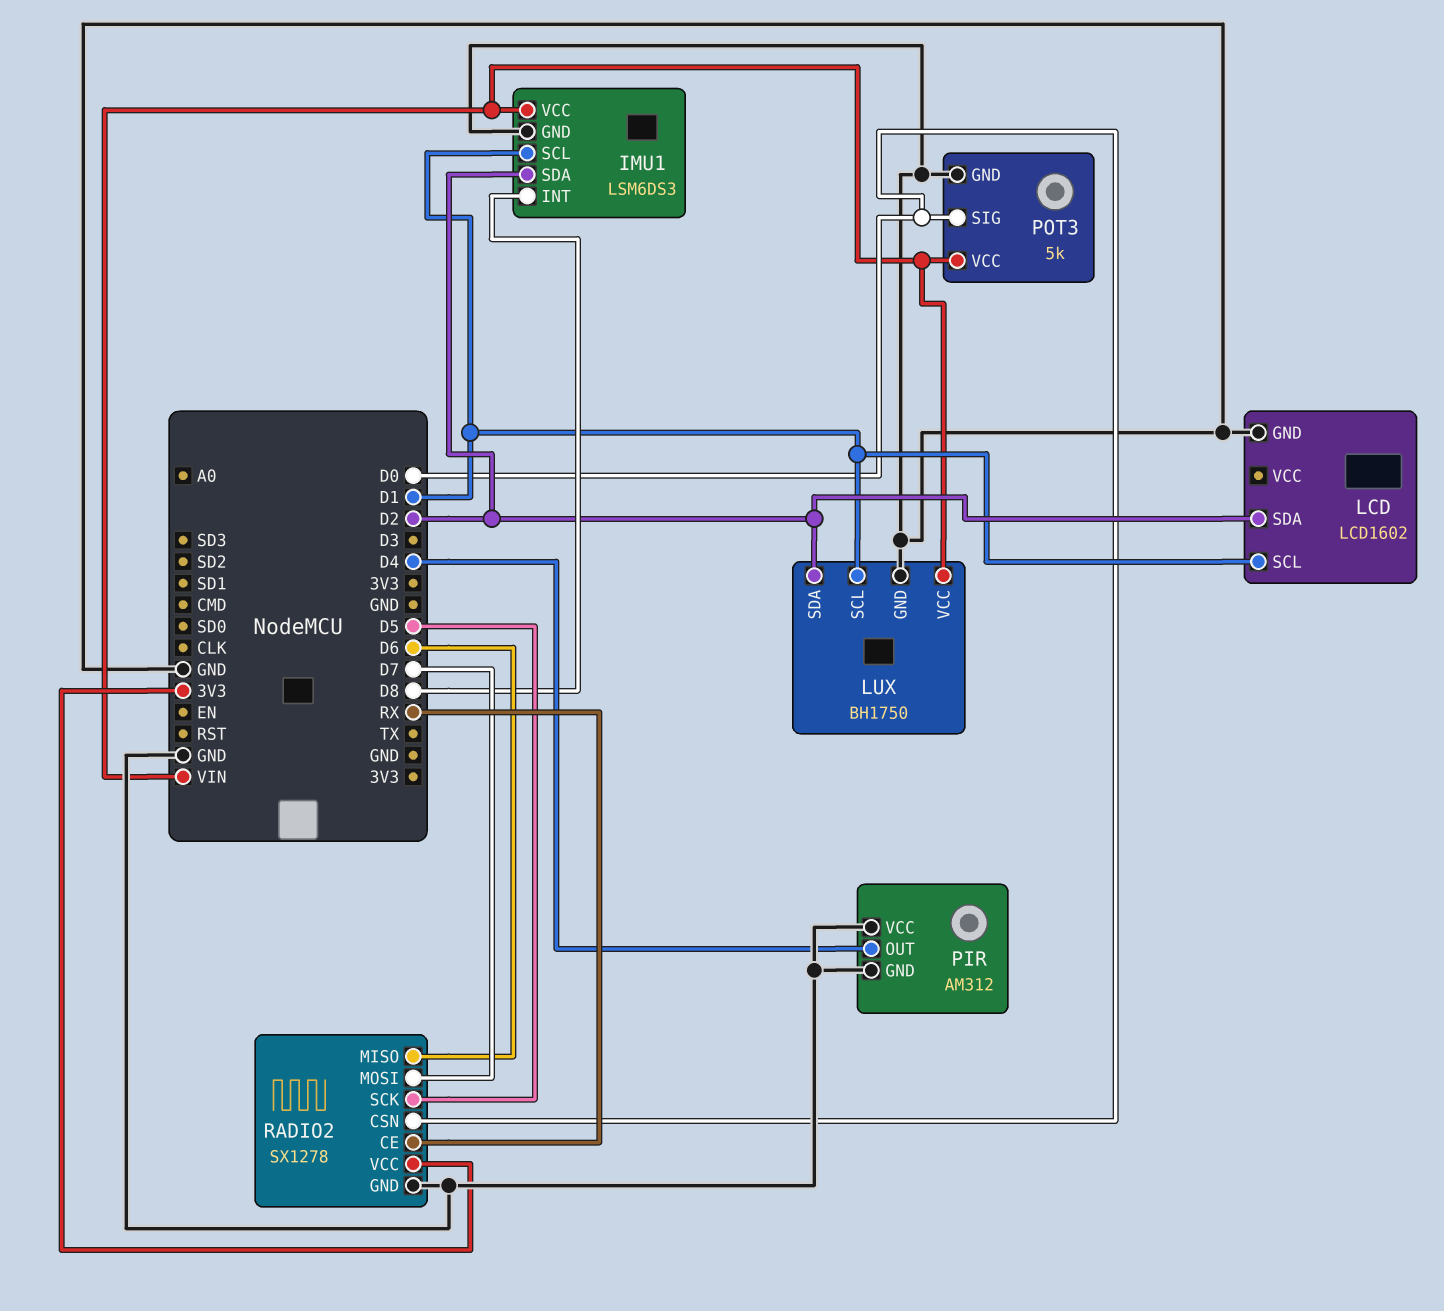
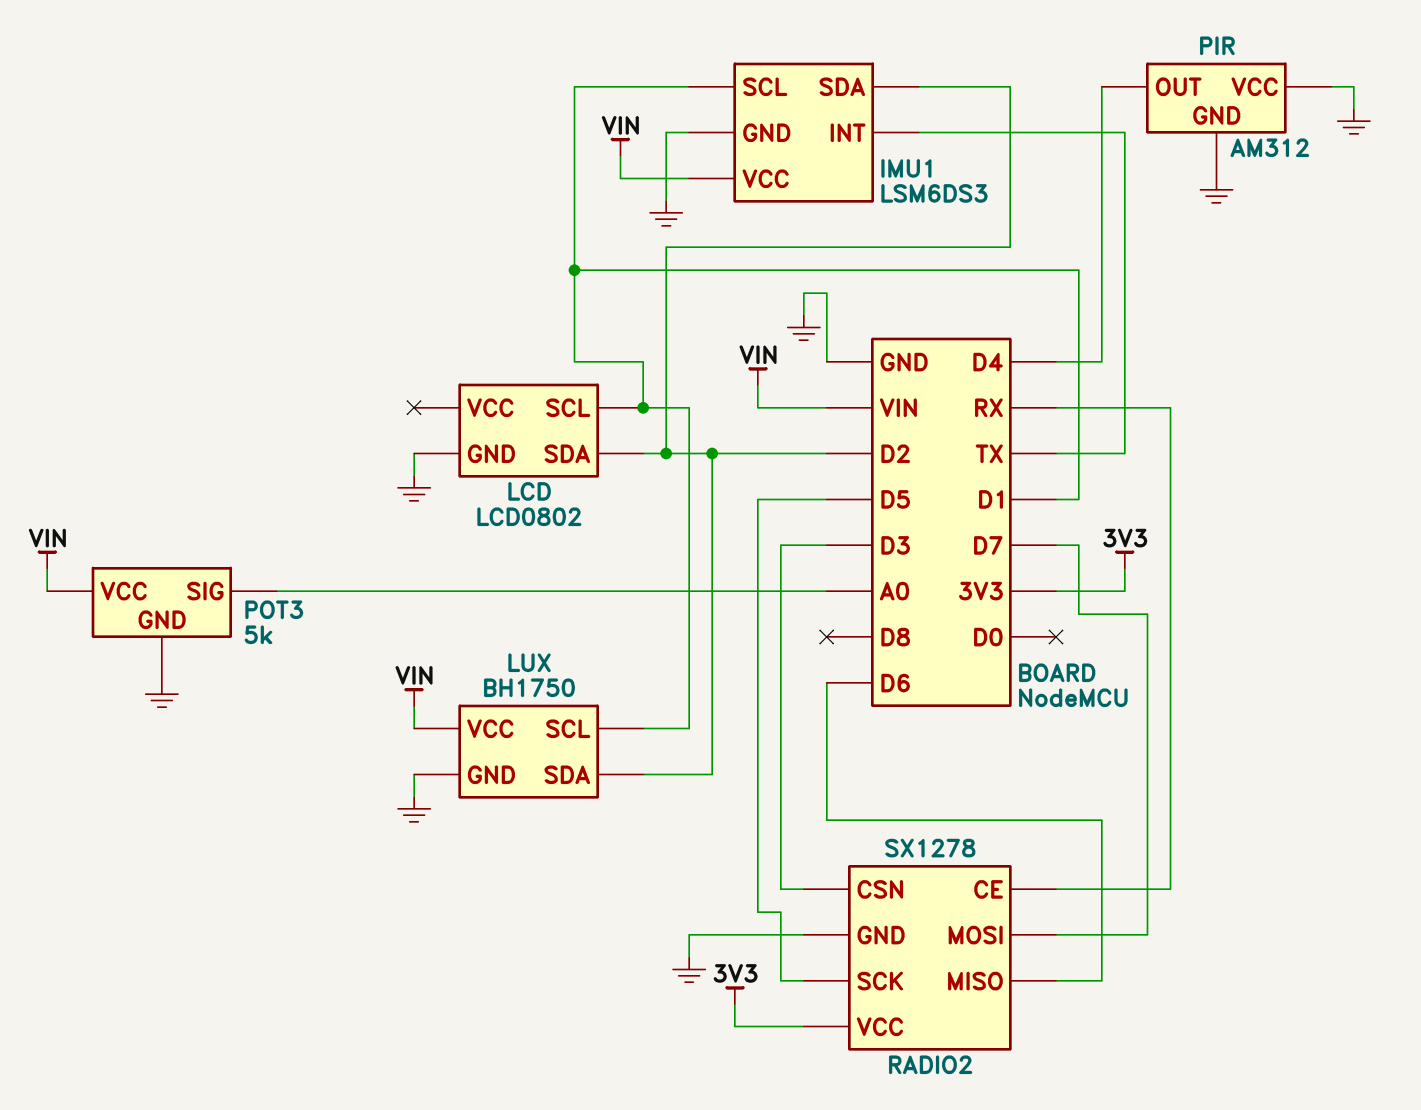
IMU1 pin INT: D8 -> TX
LCD: LCD1602 -> LCD0802
POT3 pin SIG: D0 -> A0
RADIO2 pin CSN: D0 -> D3

